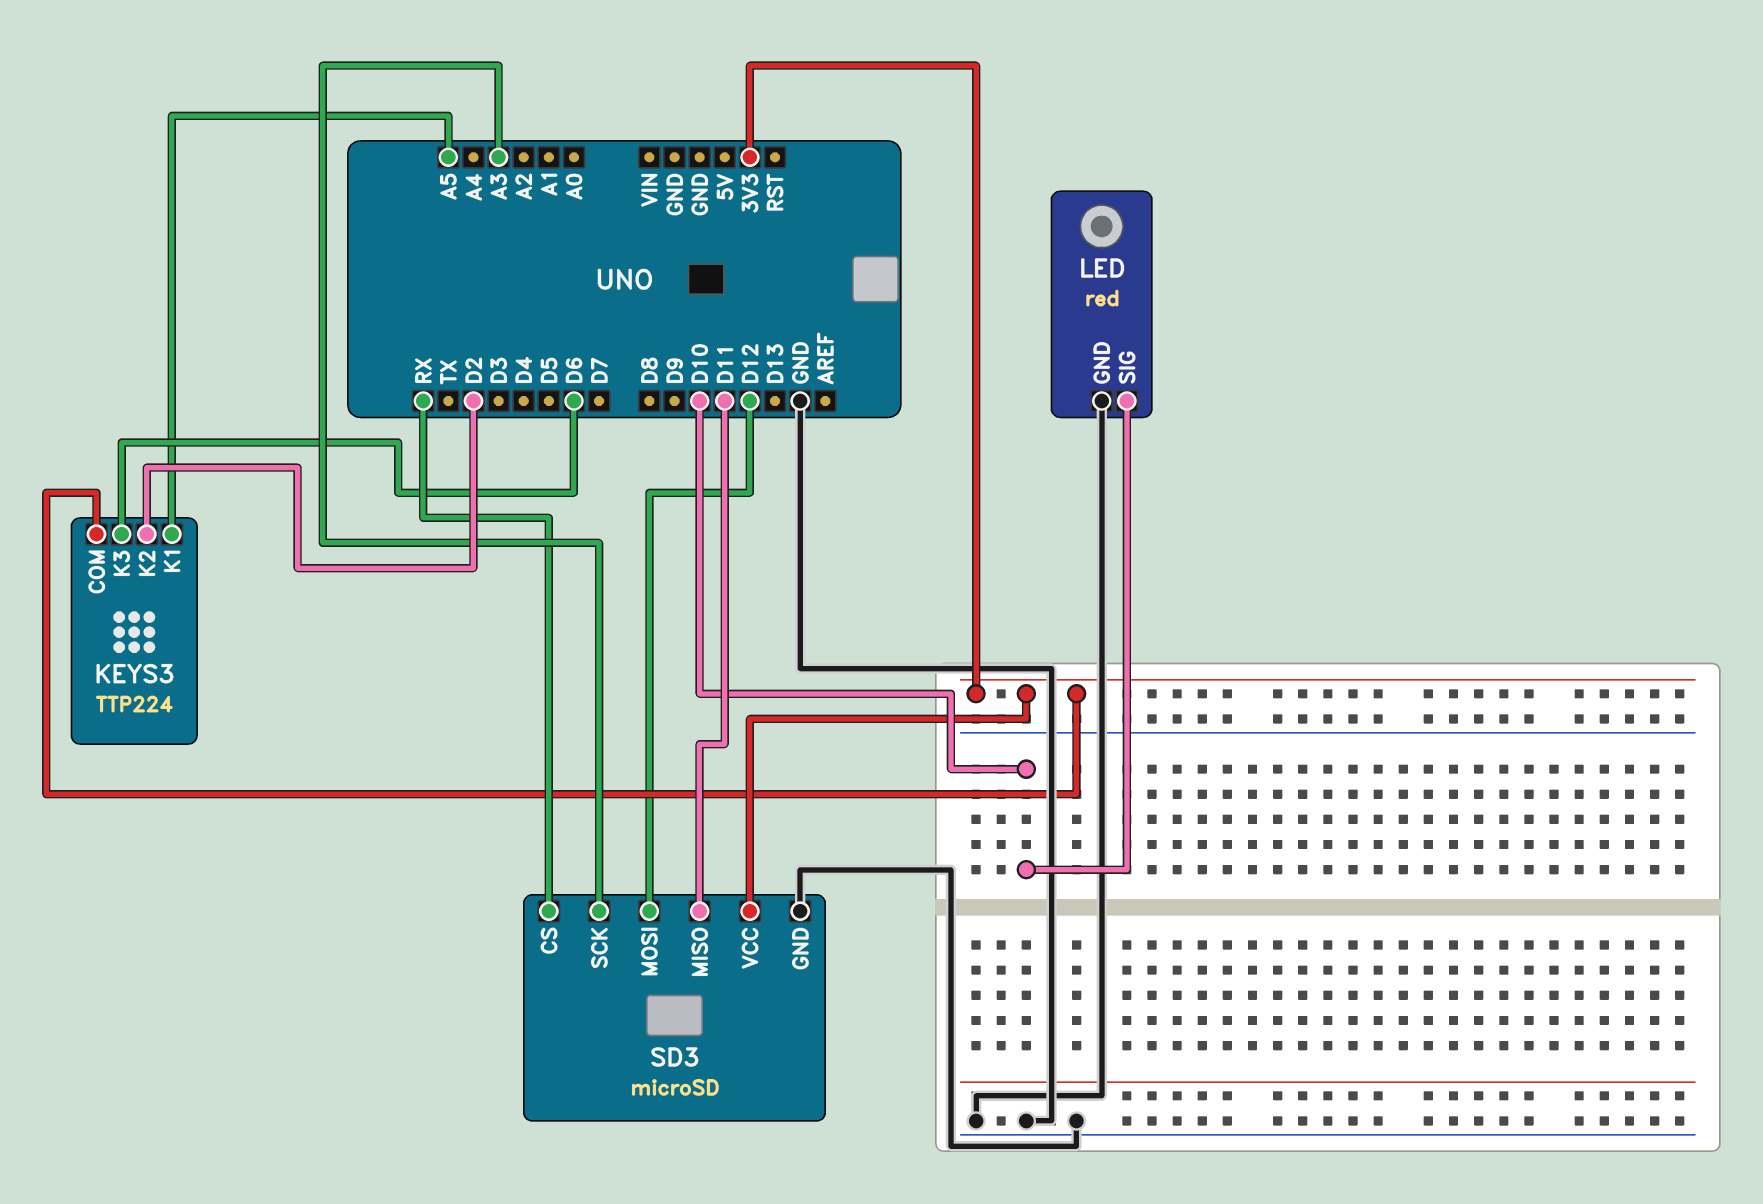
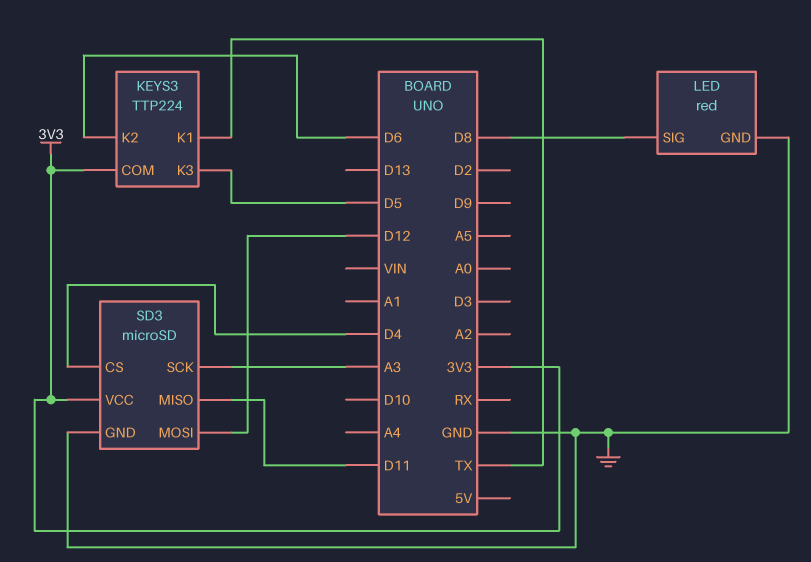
KEYS3 pin K1: A5 -> TX
KEYS3 pin K2: D2 -> D6
KEYS3 pin K3: D6 -> D5
LED pin SIG: D10 -> D8
SD3 pin CS: RX -> D4

